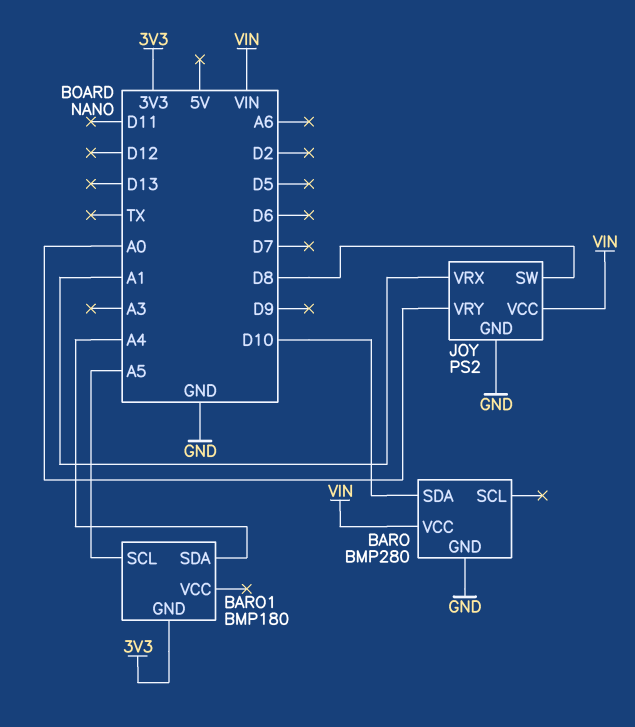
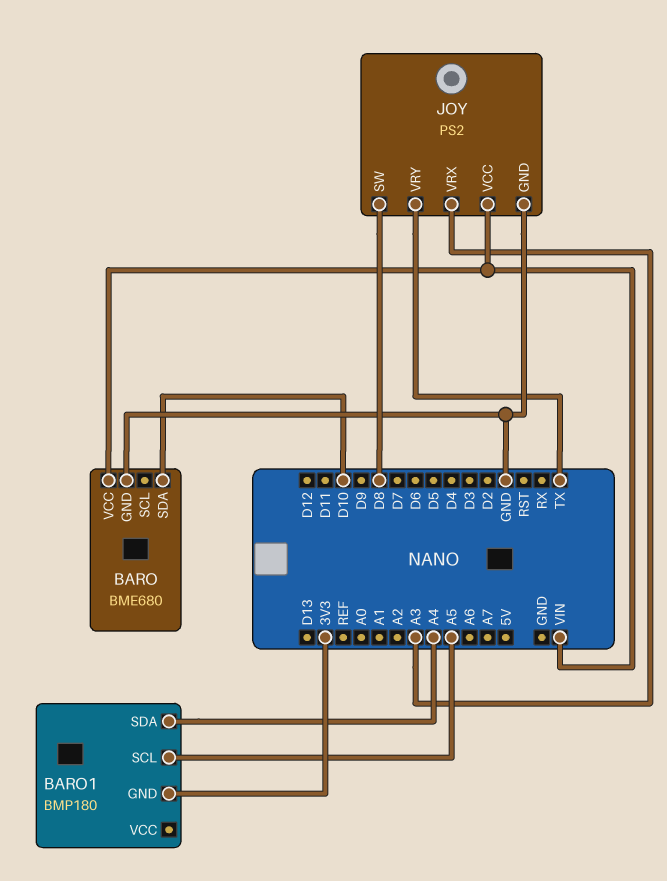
BARO: BMP280 -> BME680
JOY pin VRX: A1 -> A3
JOY pin VRY: A0 -> TX

